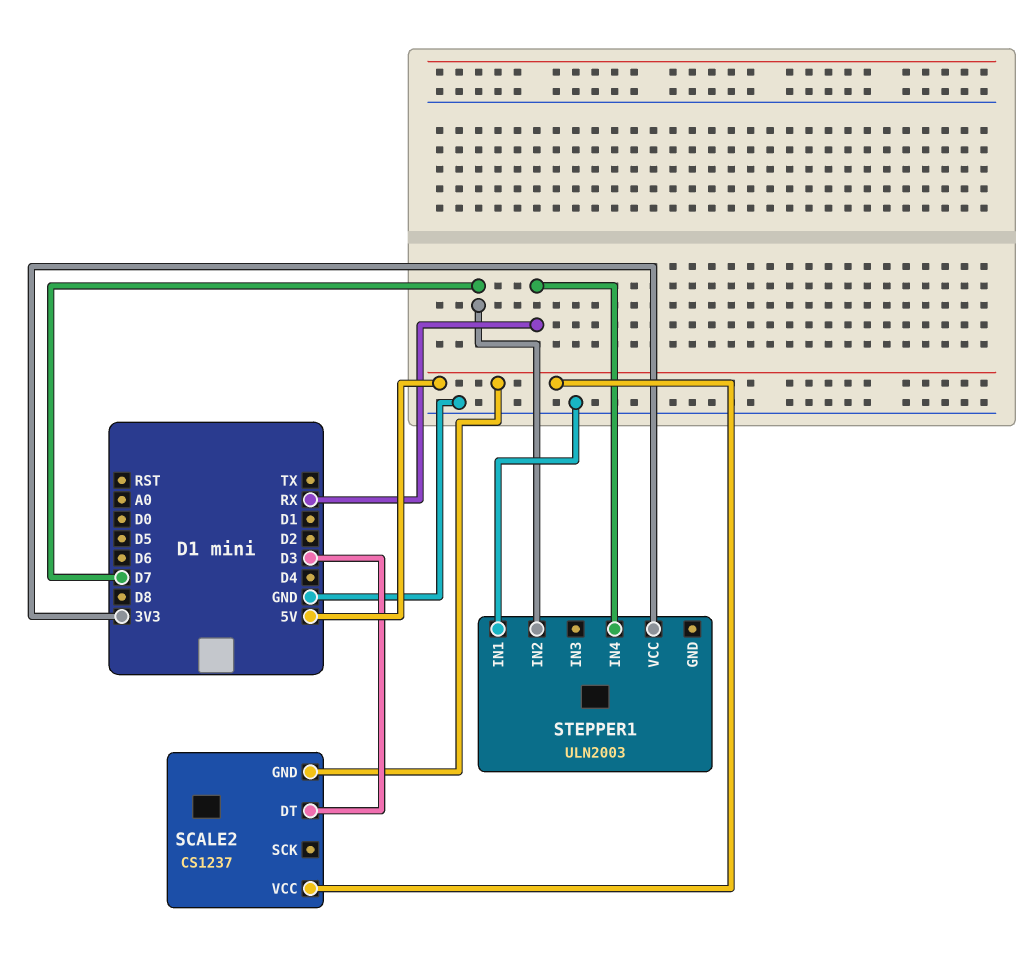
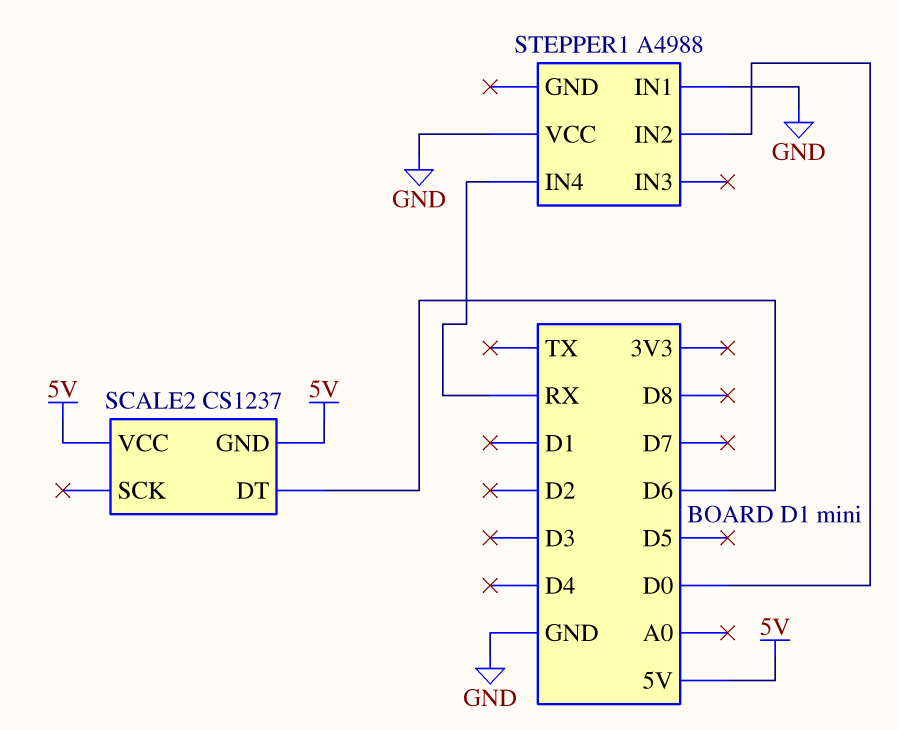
SCALE2 pin DT: D3 -> D6
STEPPER1: ULN2003 -> A4988
STEPPER1 pin IN2: D7 -> D0
STEPPER1 pin VCC: 3V3 -> GND

